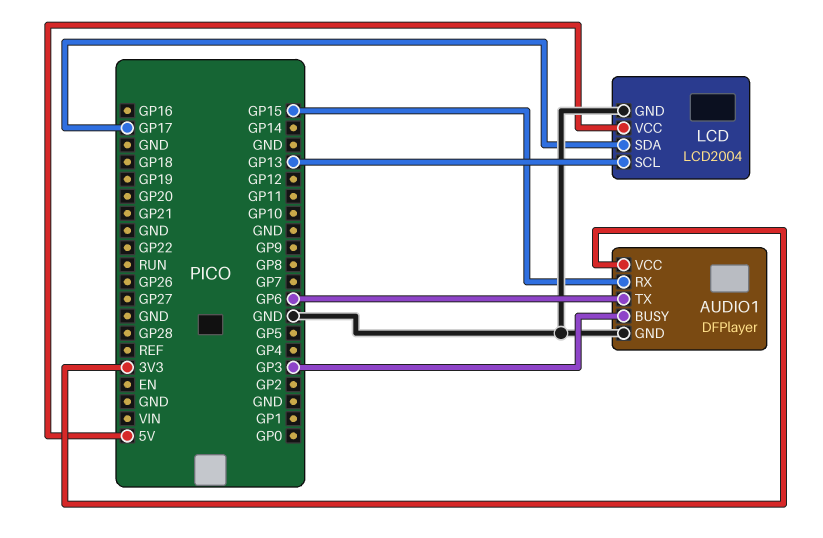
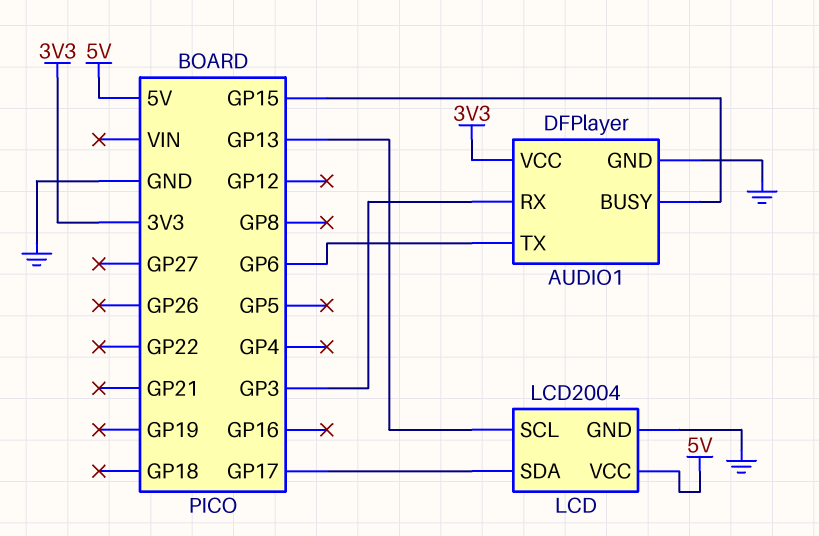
AUDIO1 pin BUSY: GP3 -> GP15
AUDIO1 pin RX: GP15 -> GP3

